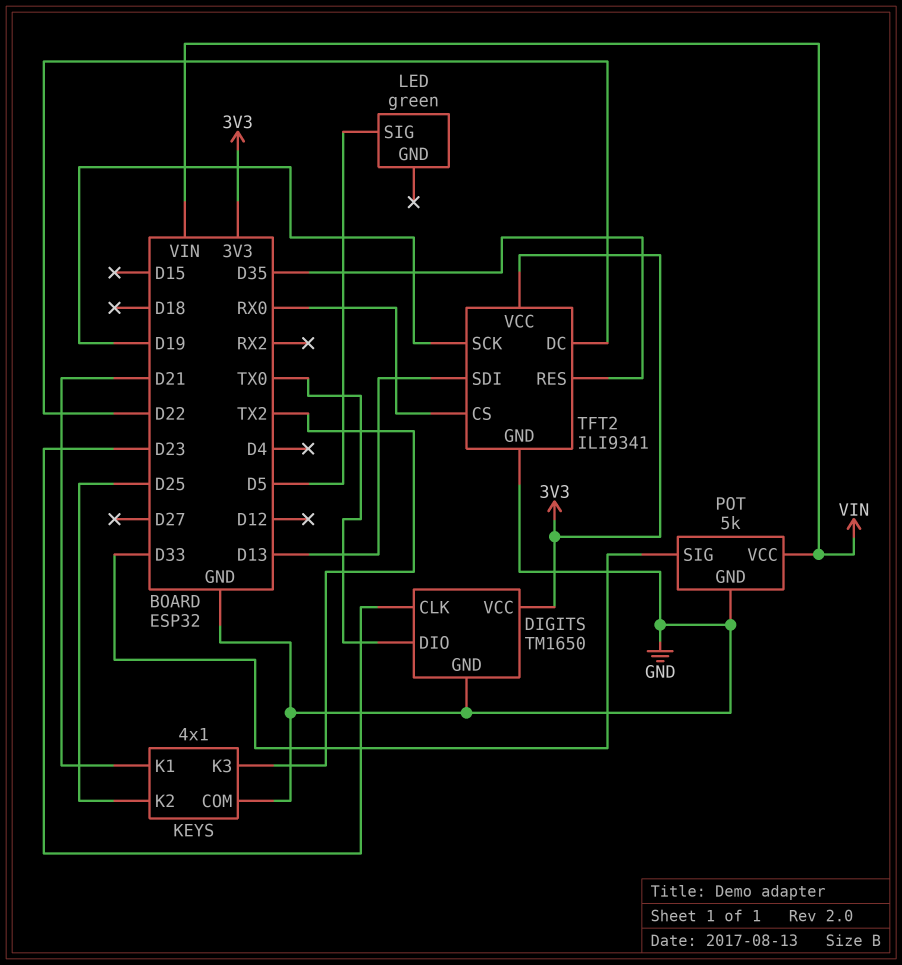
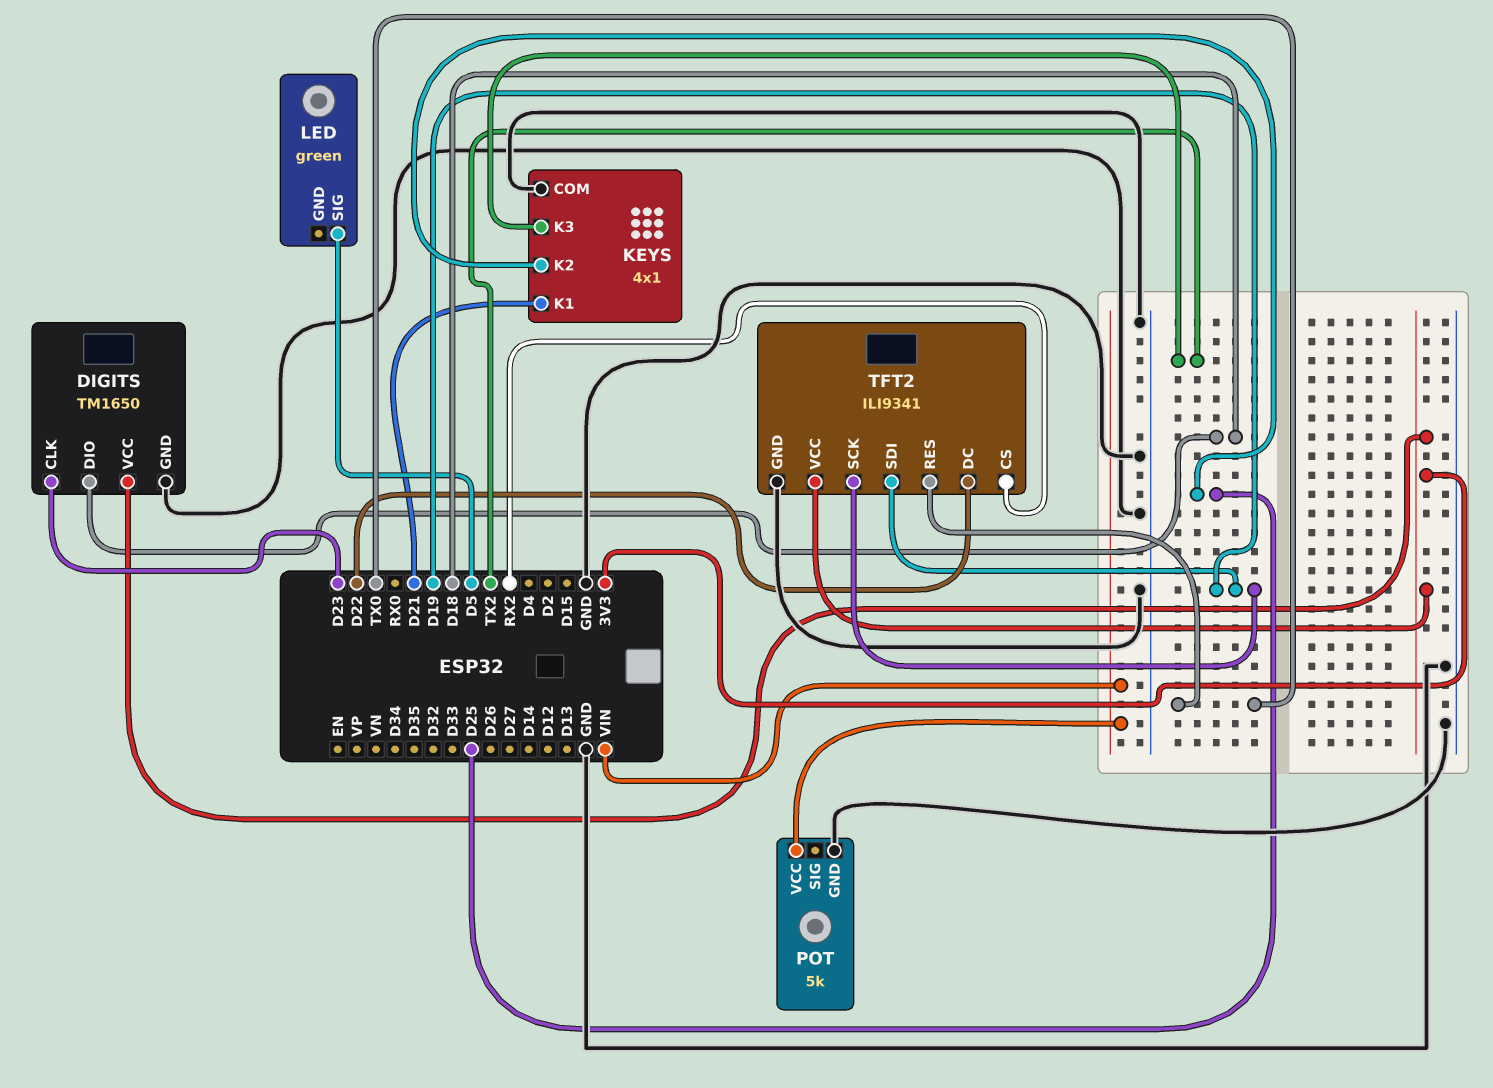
DIGITS pin DIO: TX0 -> D18
POT pin SIG: D33 -> none
TFT2 pin CS: RX0 -> RX2
TFT2 pin RES: D35 -> TX0
TFT2 pin SDI: D13 -> D19

